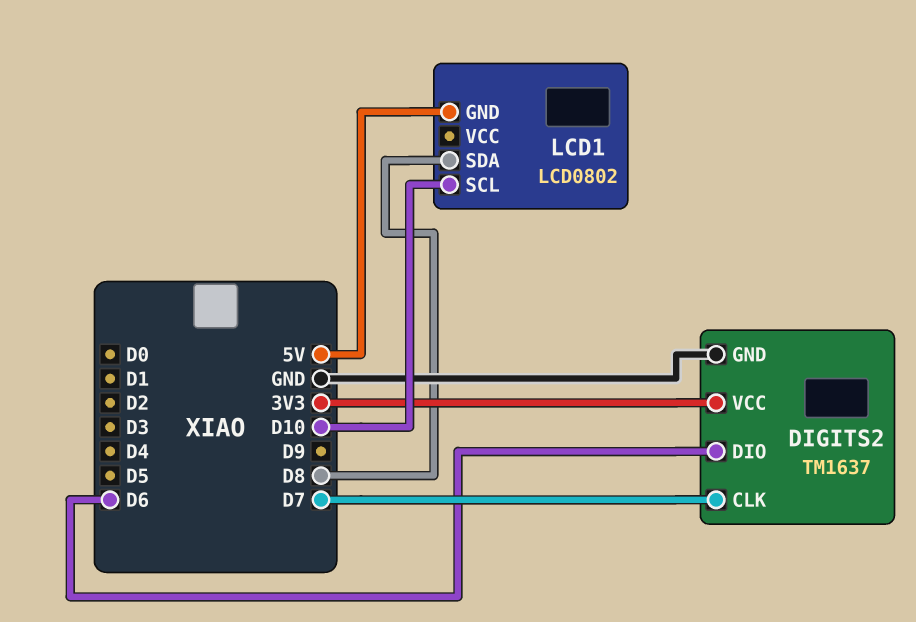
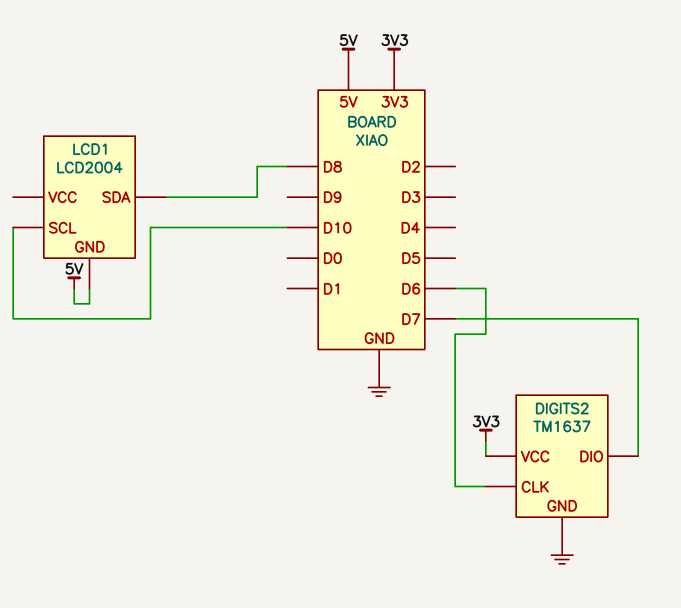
DIGITS2 pin CLK: D7 -> D6
DIGITS2 pin DIO: D6 -> D7
LCD1: LCD0802 -> LCD2004

